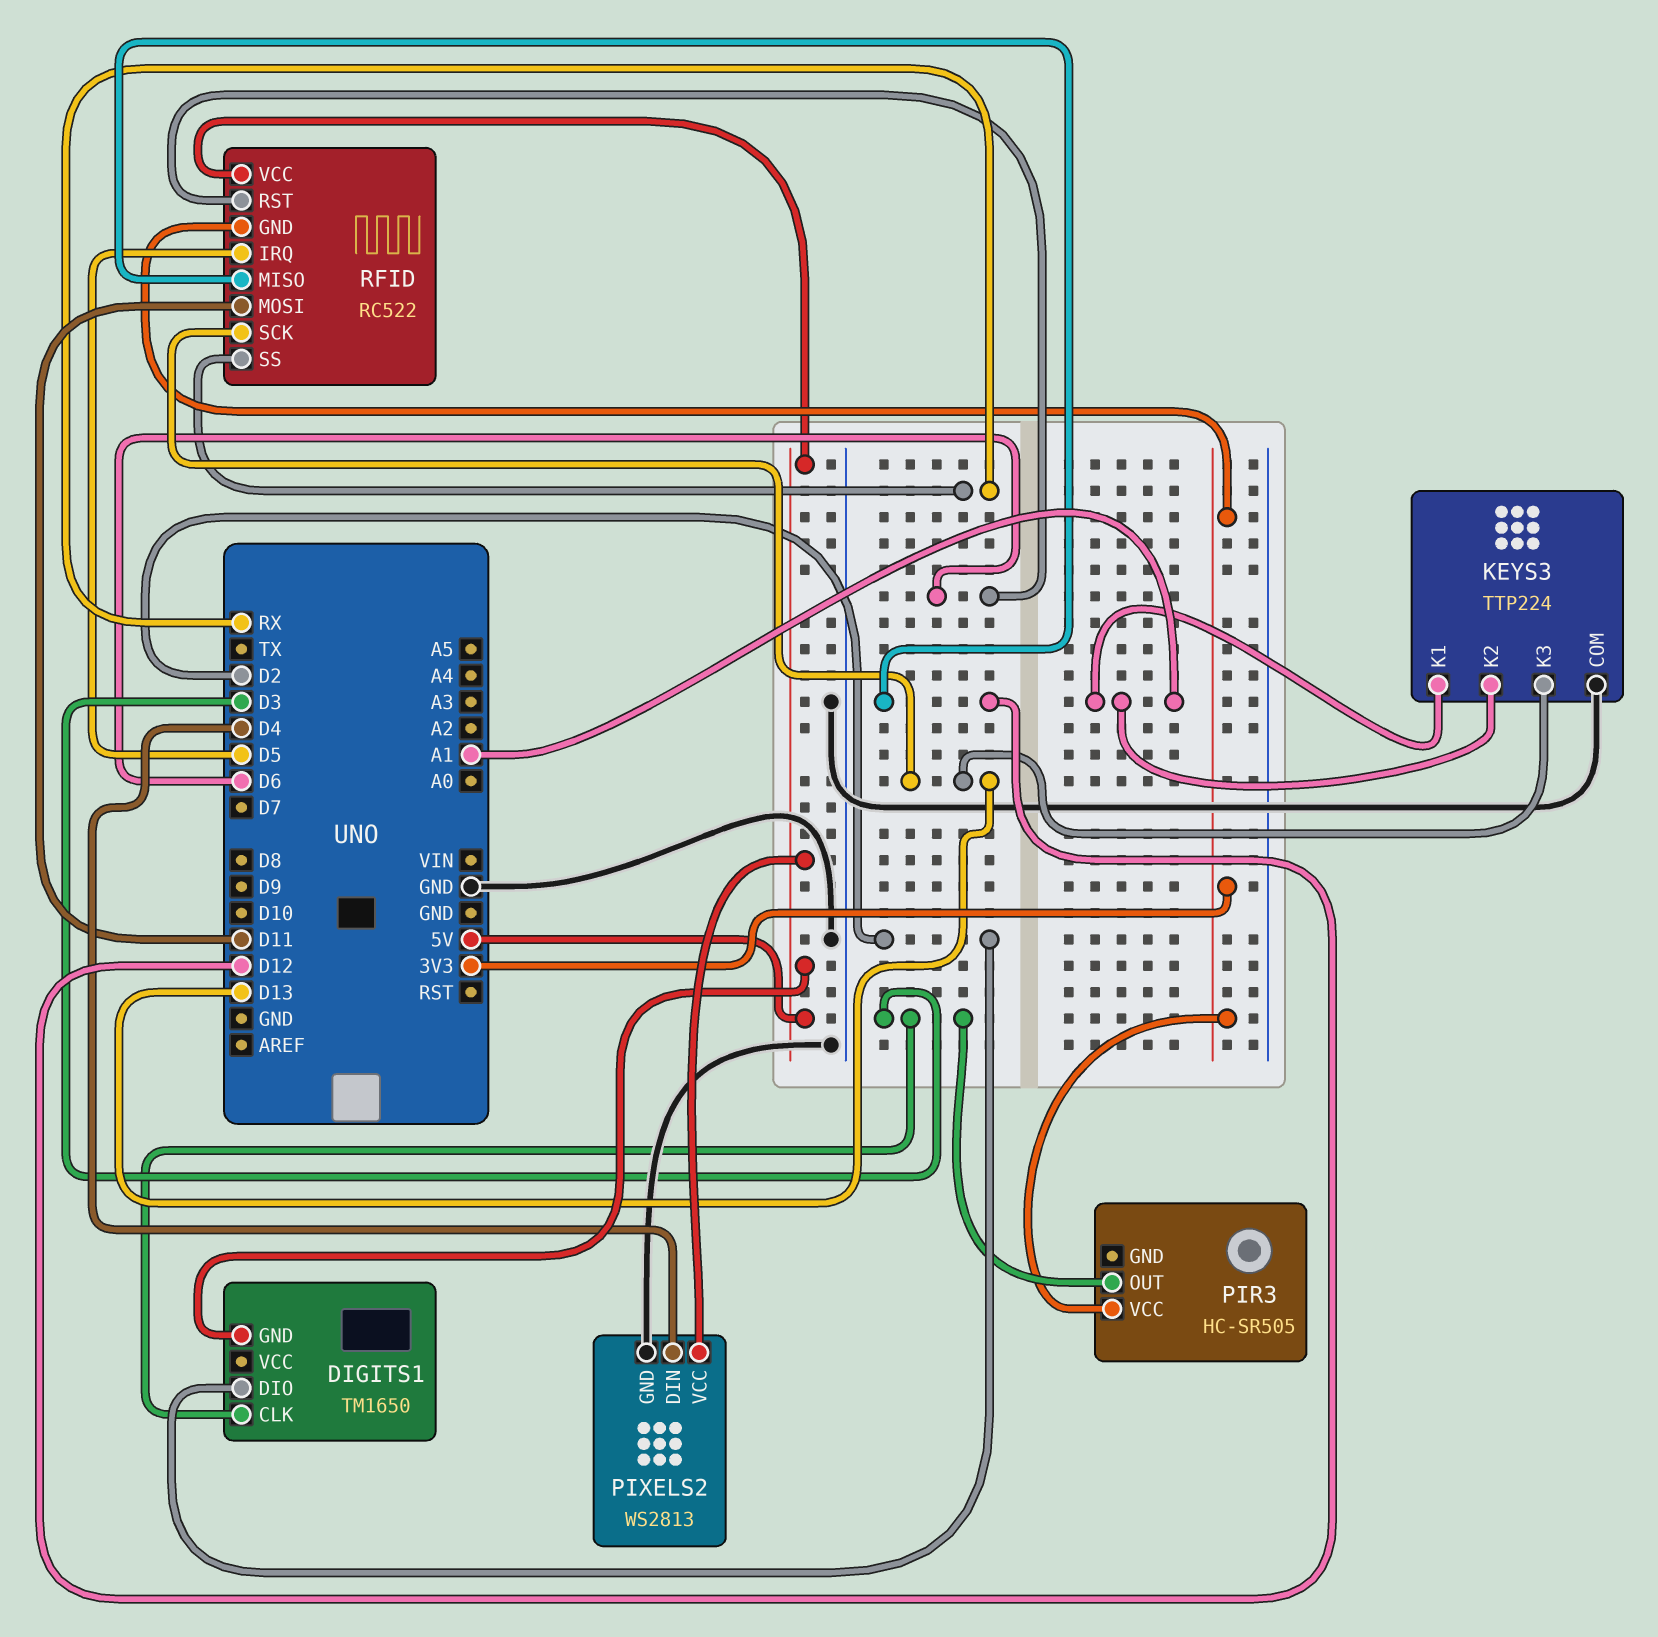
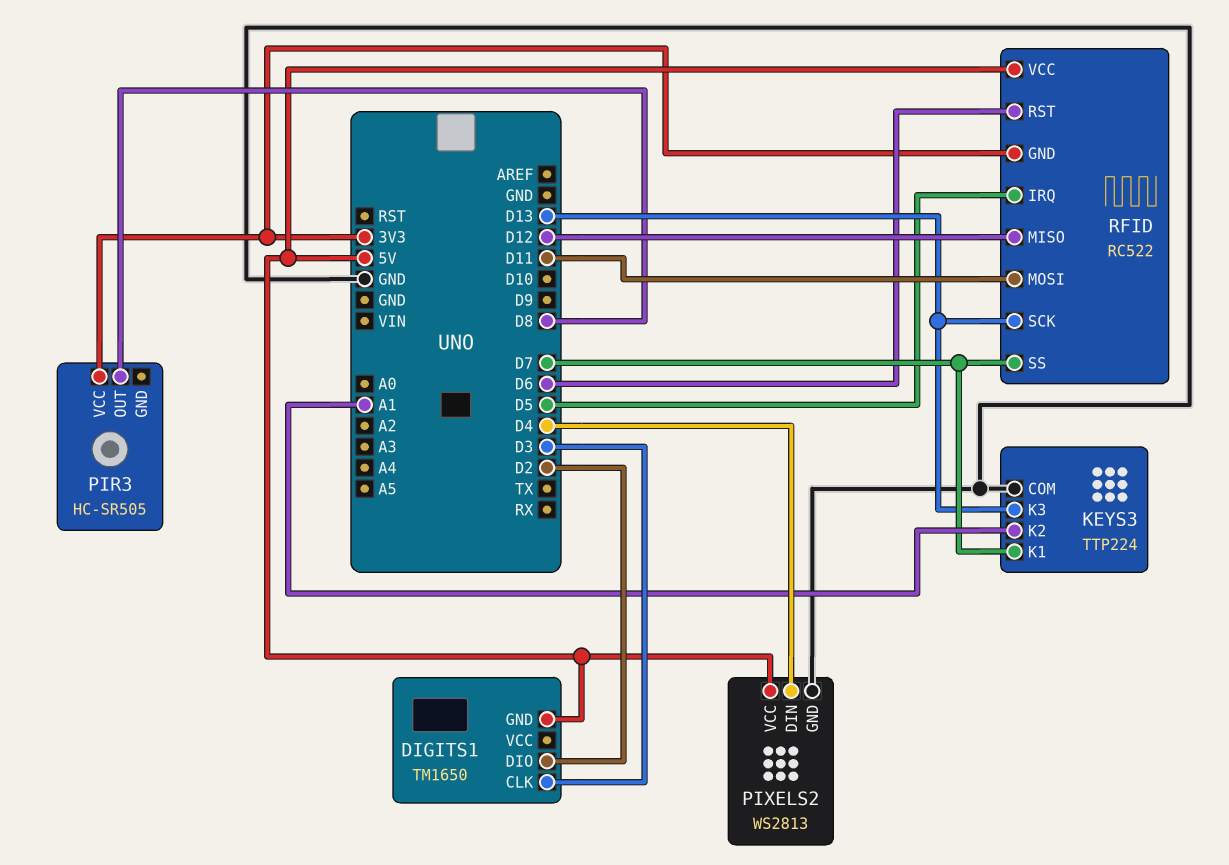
KEYS3 pin K1: A1 -> D7
PIR3 pin OUT: D3 -> D8
RFID pin SS: RX -> D7

